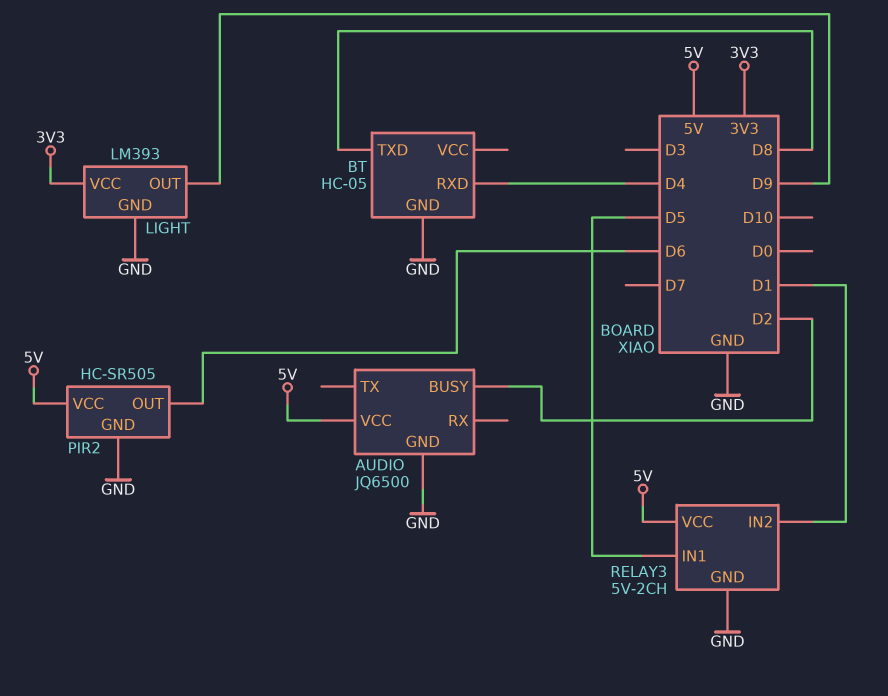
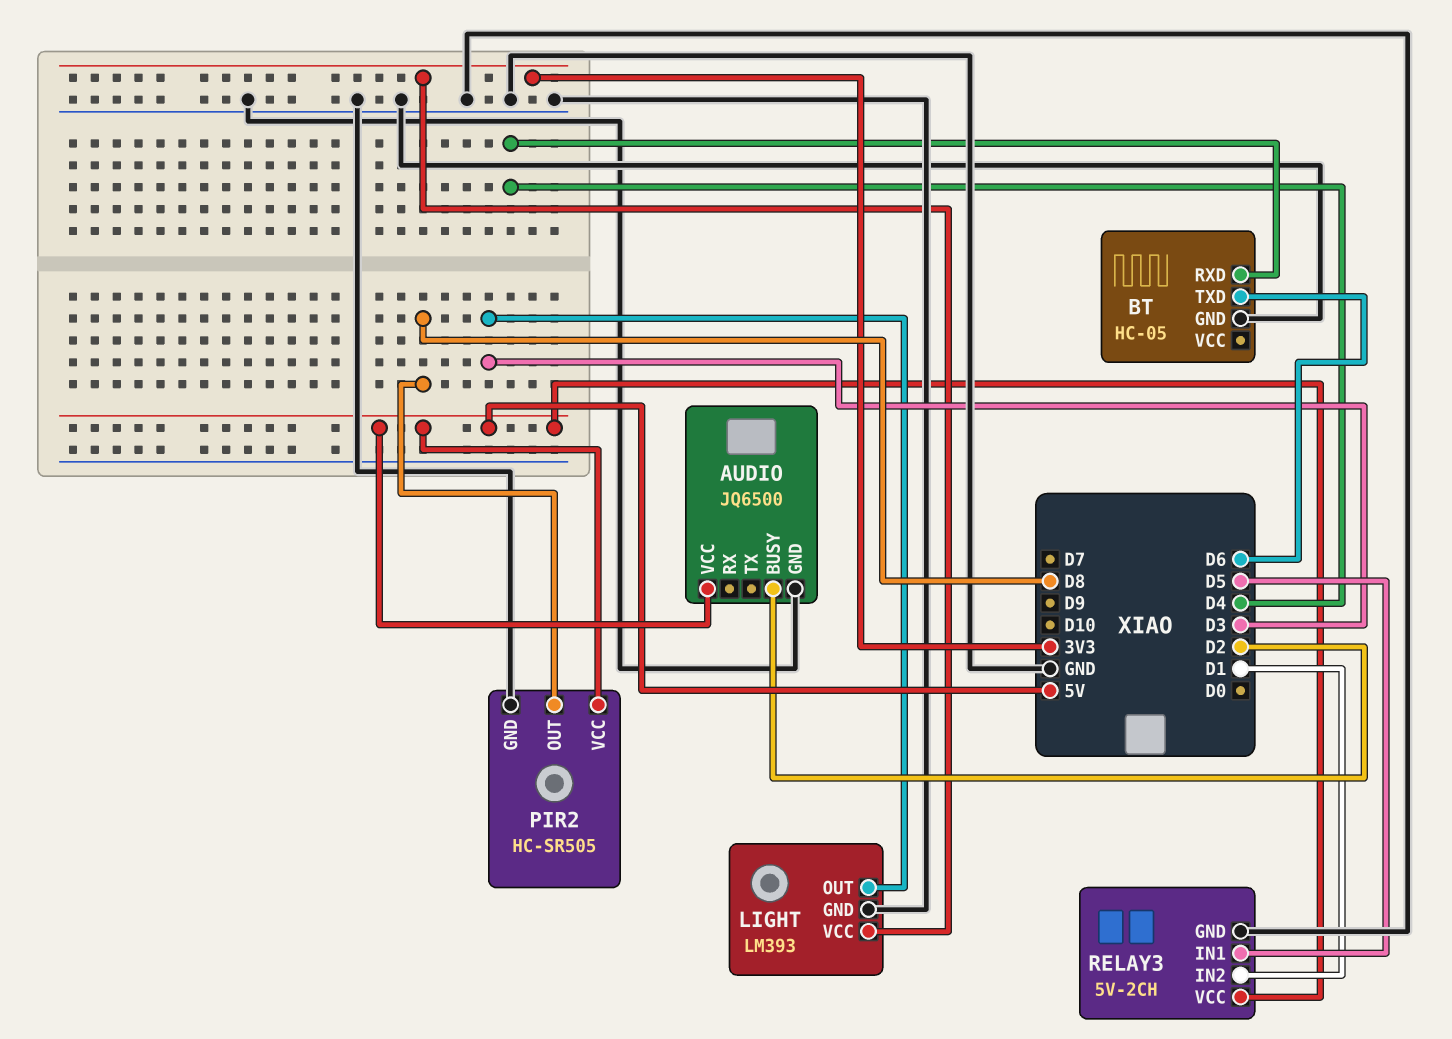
BT pin TXD: D8 -> D6
LIGHT pin OUT: D9 -> D3
PIR2 pin OUT: D6 -> D8

